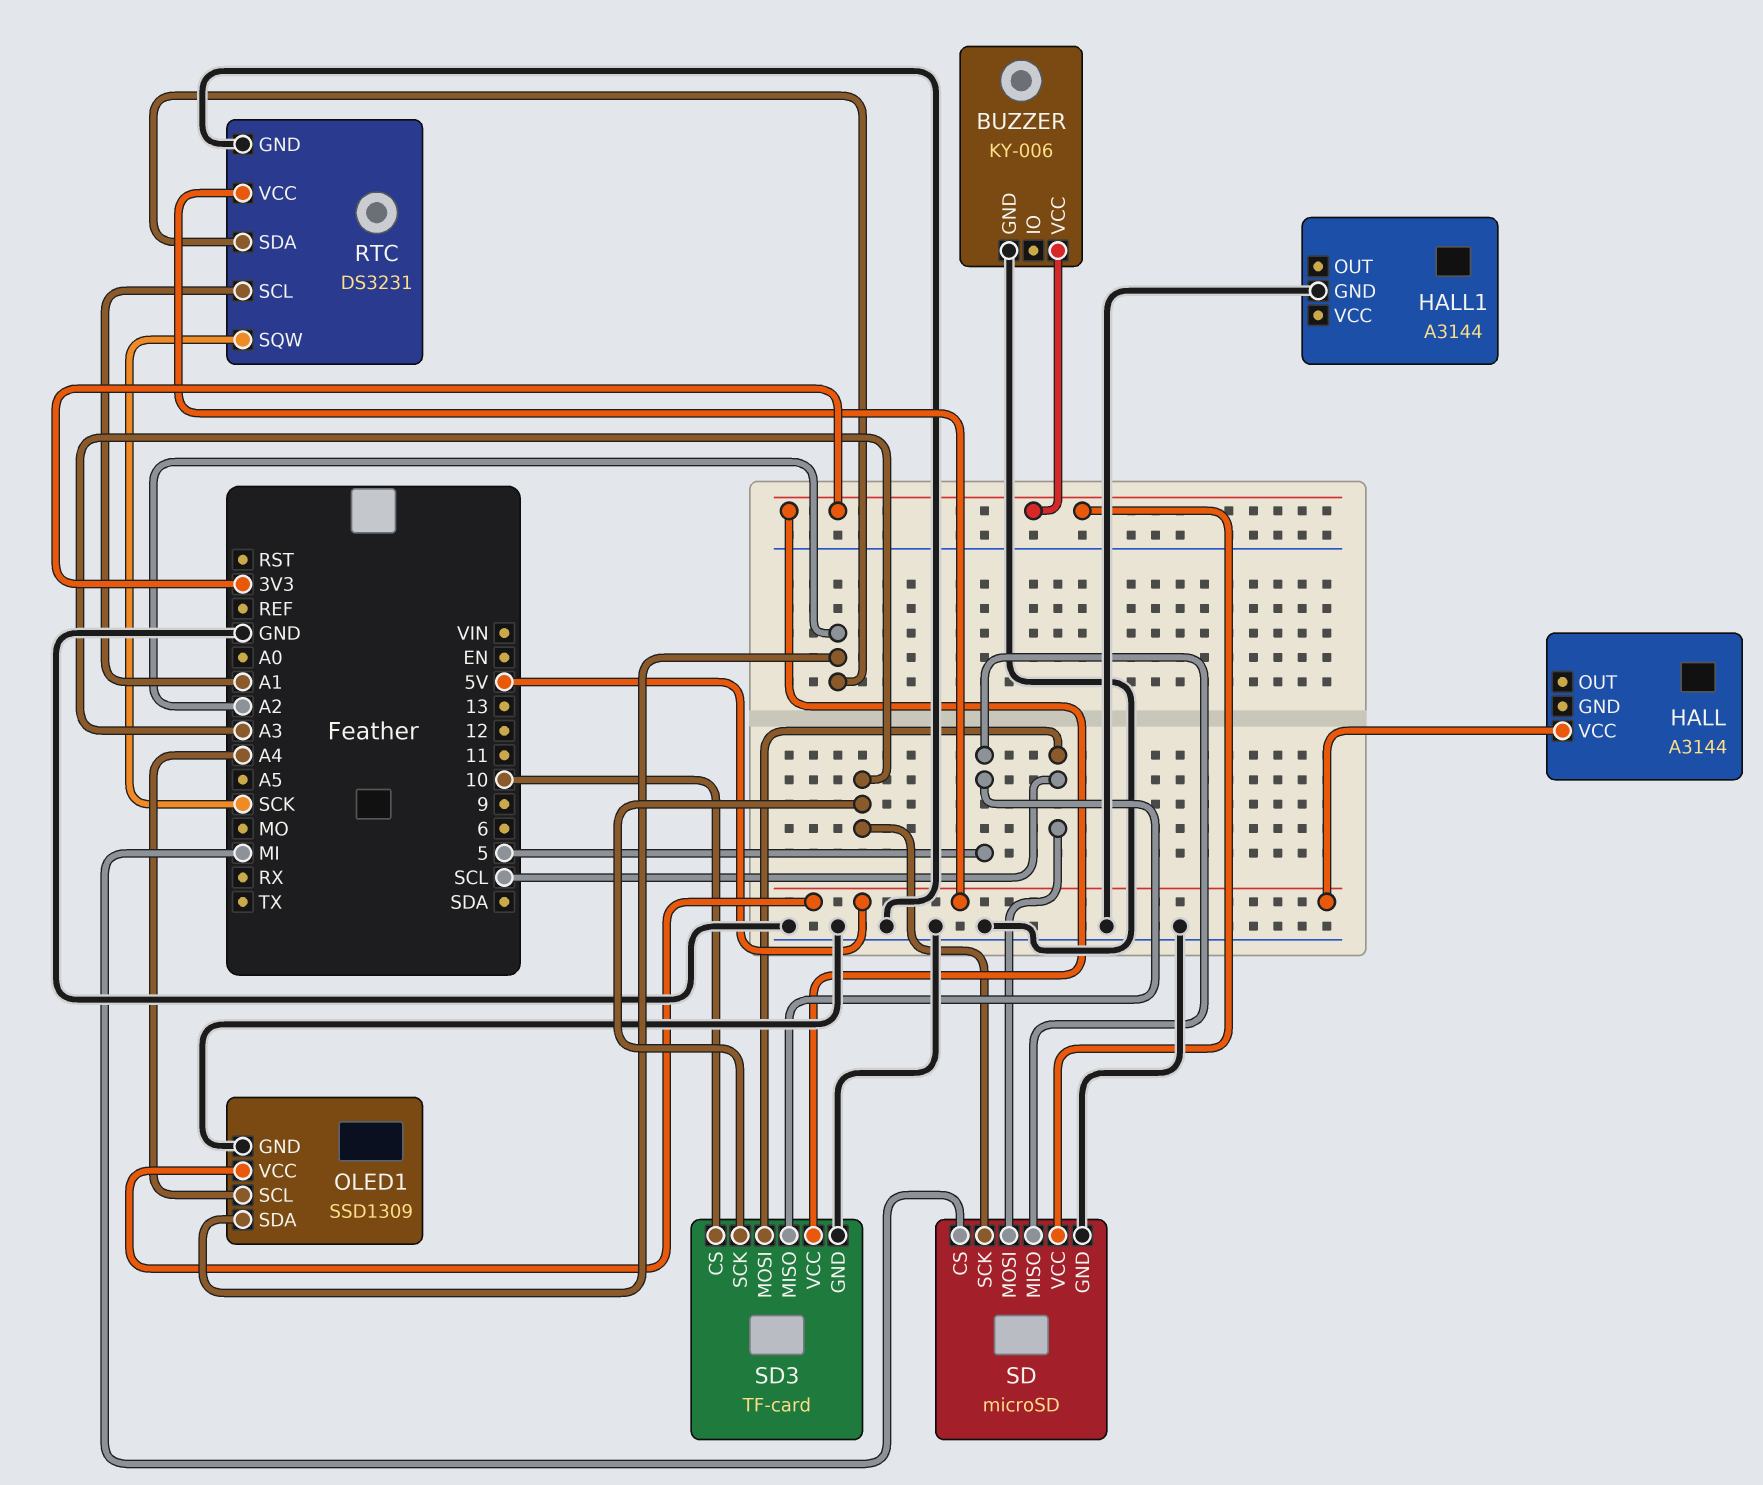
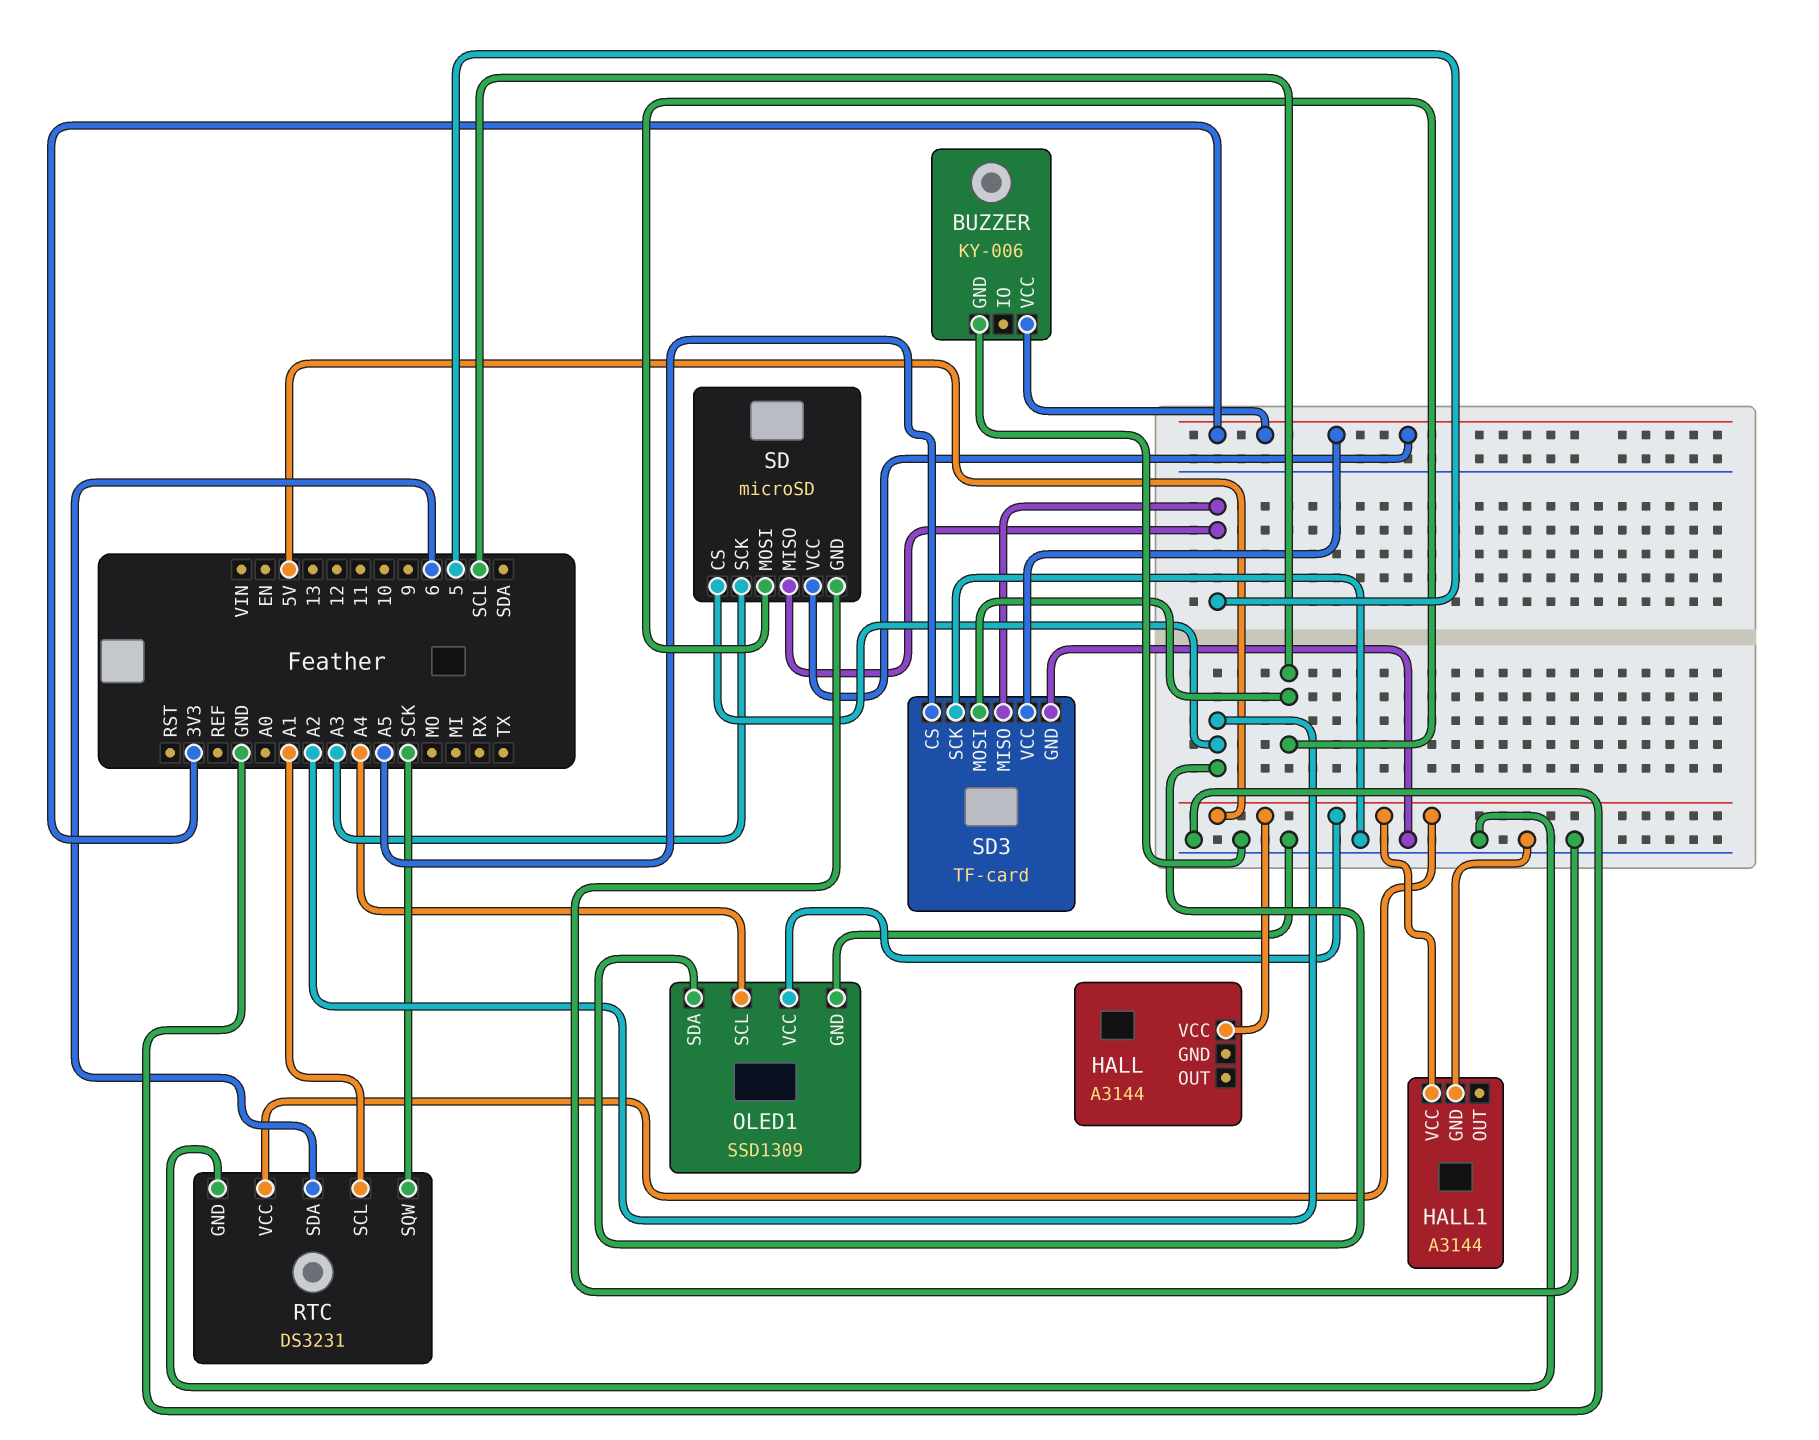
HALL1 pin VCC: none -> 5V
RTC pin SDA: A2 -> 6
SD pin CS: MI -> A2
SD3 pin CS: 10 -> A5
SD3 pin SCK: A3 -> GND

